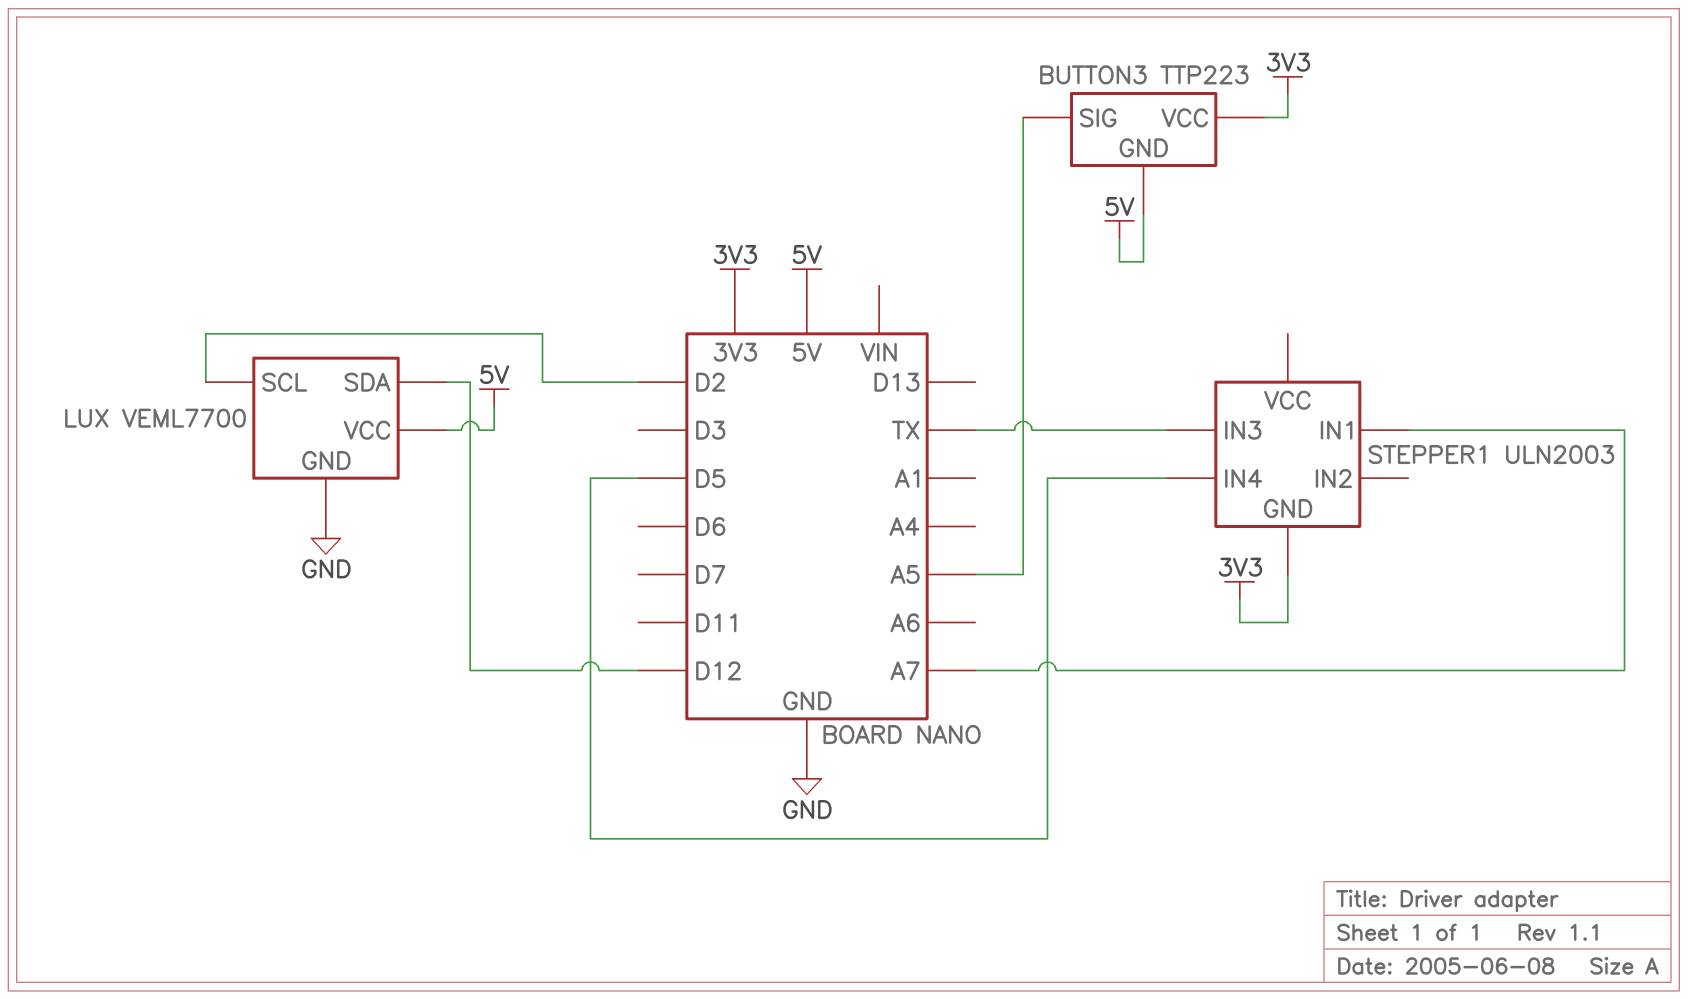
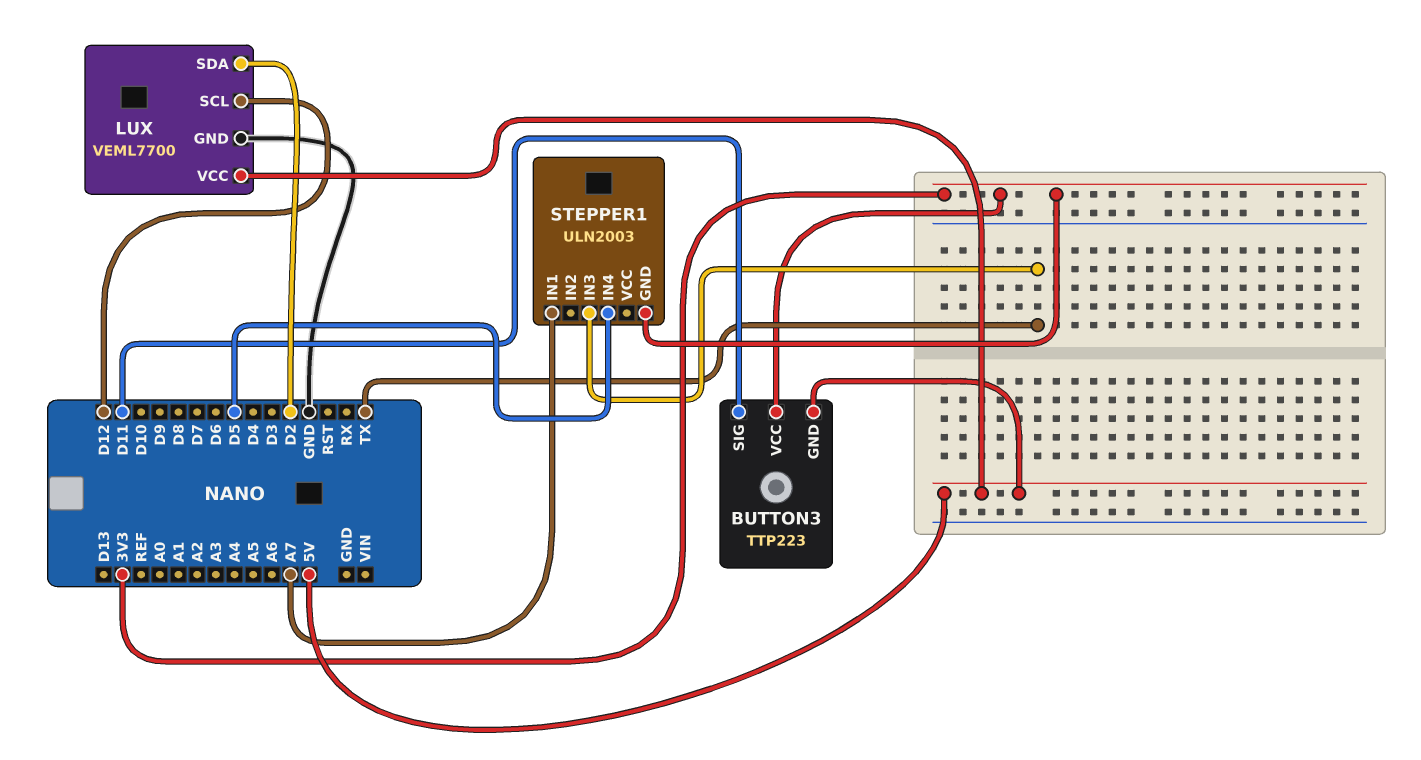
BUTTON3 pin SIG: A5 -> D11
LUX pin SCL: D2 -> D12
LUX pin SDA: D12 -> D2

